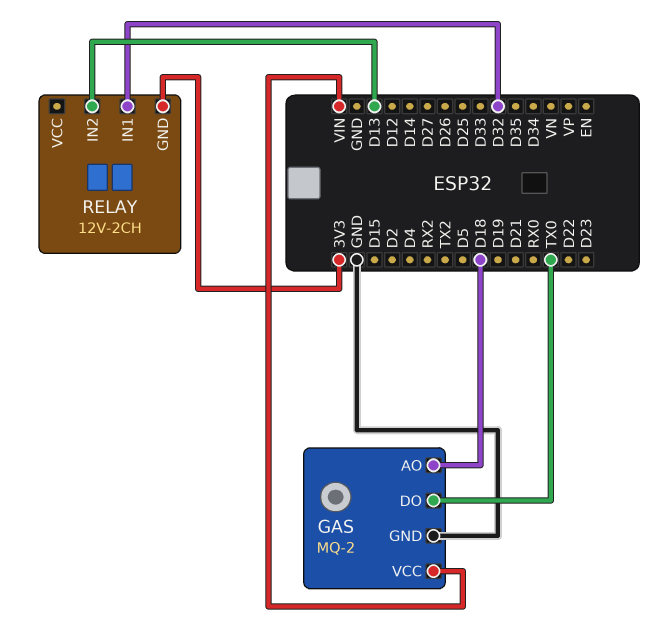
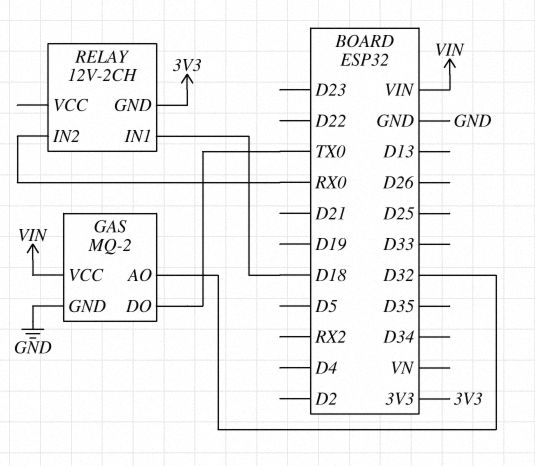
GAS pin AO: D18 -> D32
RELAY pin IN1: D32 -> D18
RELAY pin IN2: D13 -> RX0

